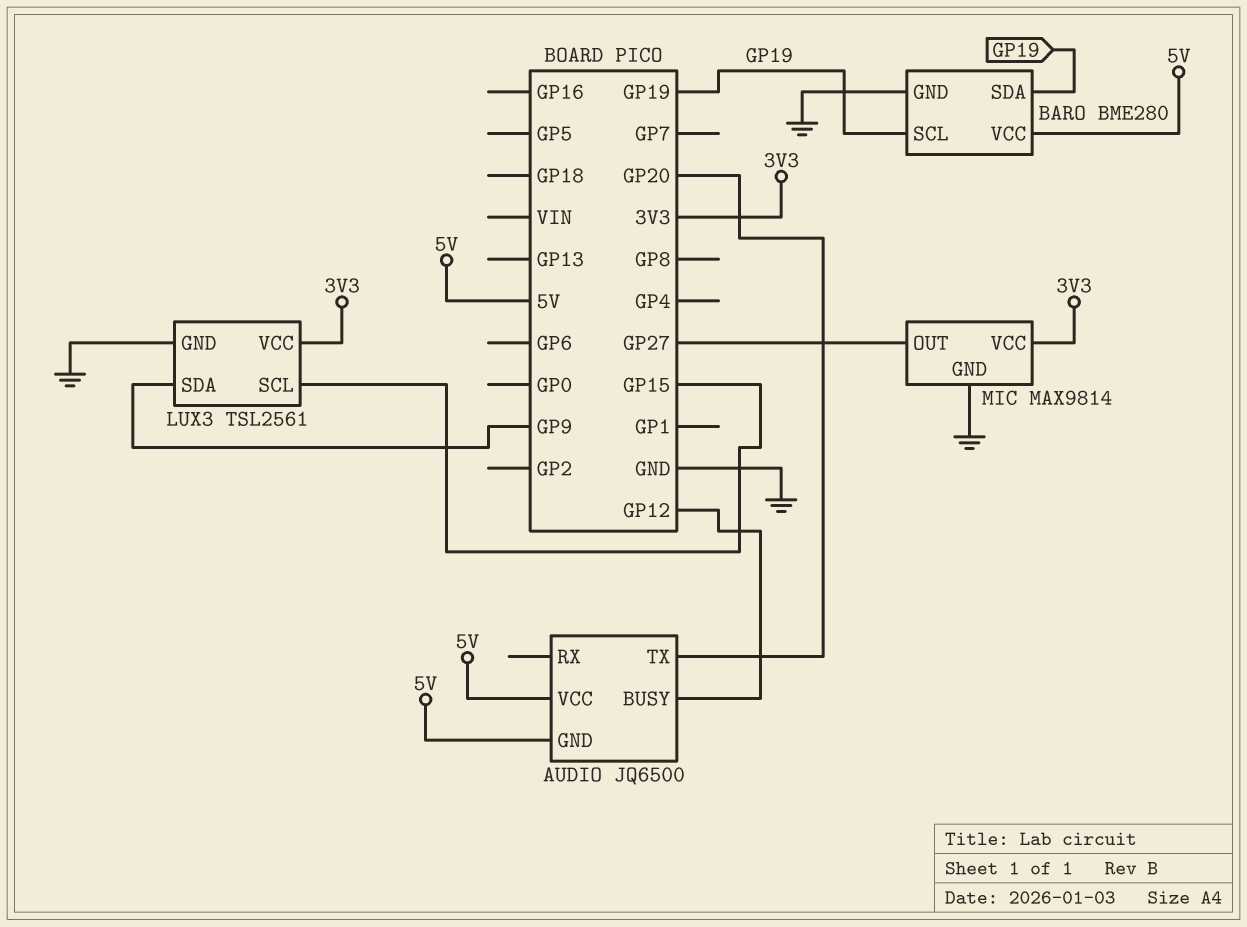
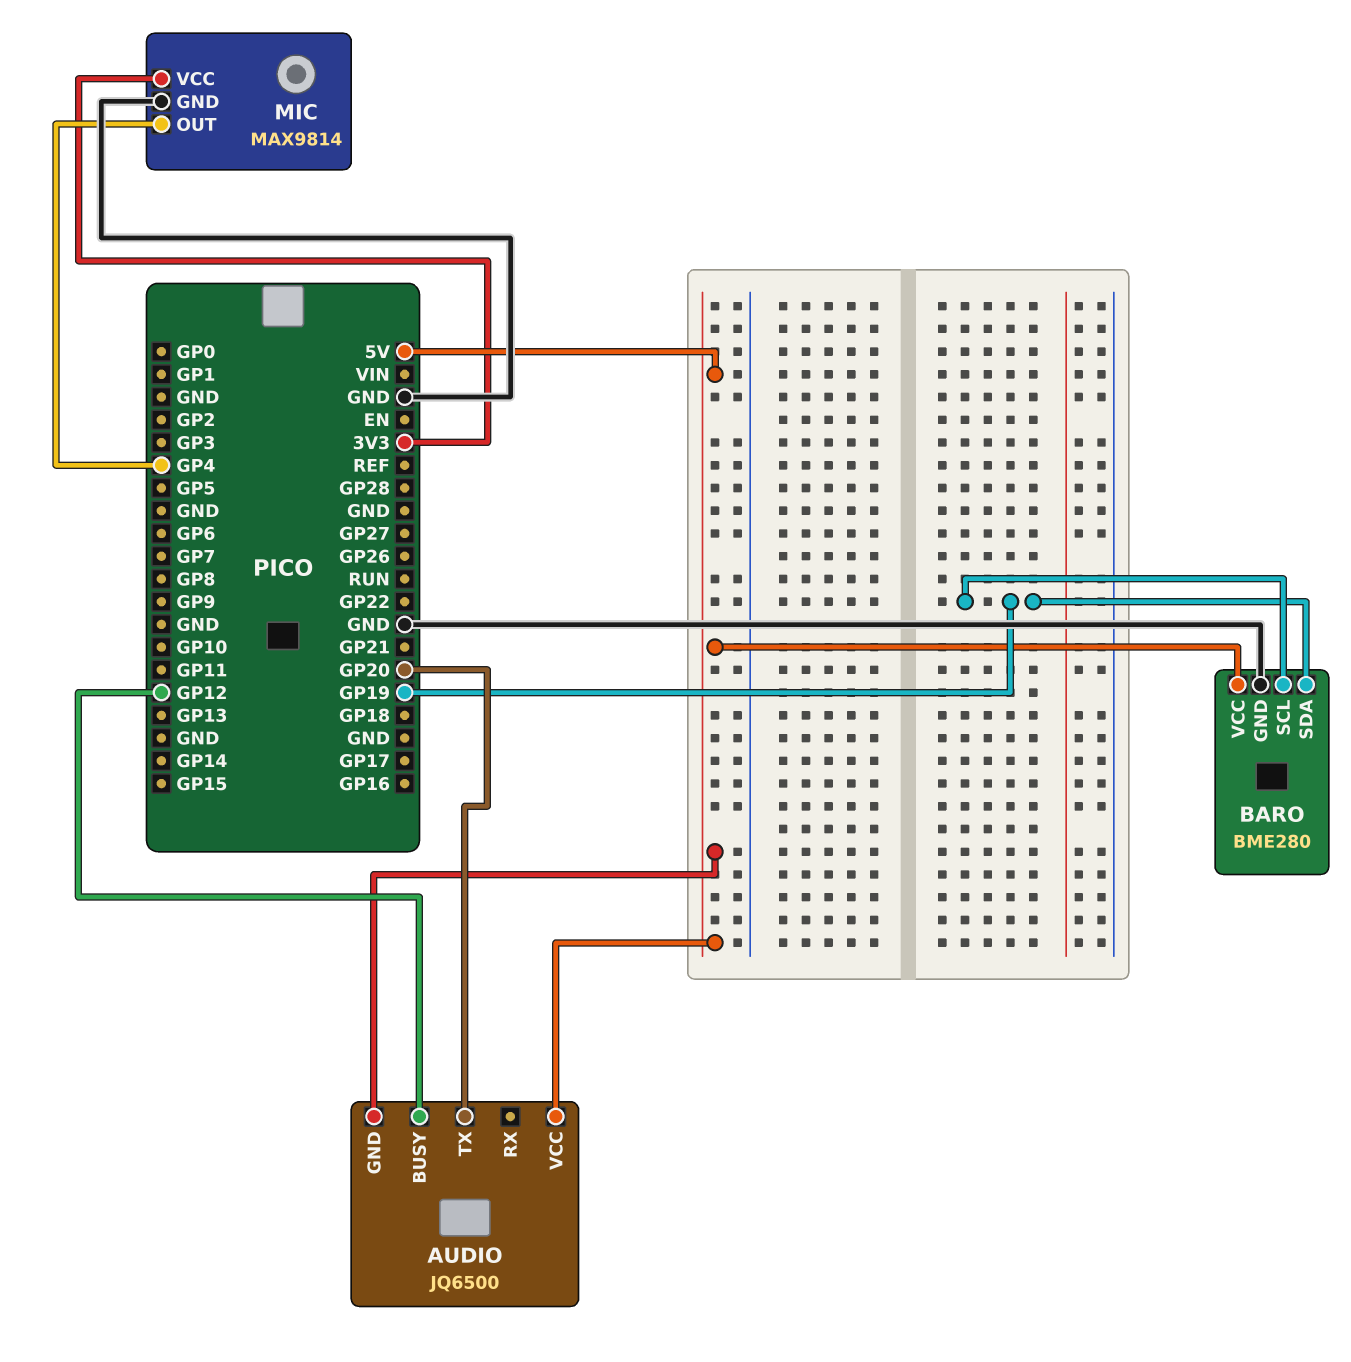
LUX3: TSL2561 -> none
LUX3 pin GND: GND -> none
LUX3 pin SCL: GP15 -> none
LUX3 pin SDA: GP9 -> none
LUX3 pin VCC: 3V3 -> none
MIC pin OUT: GP27 -> GP4

